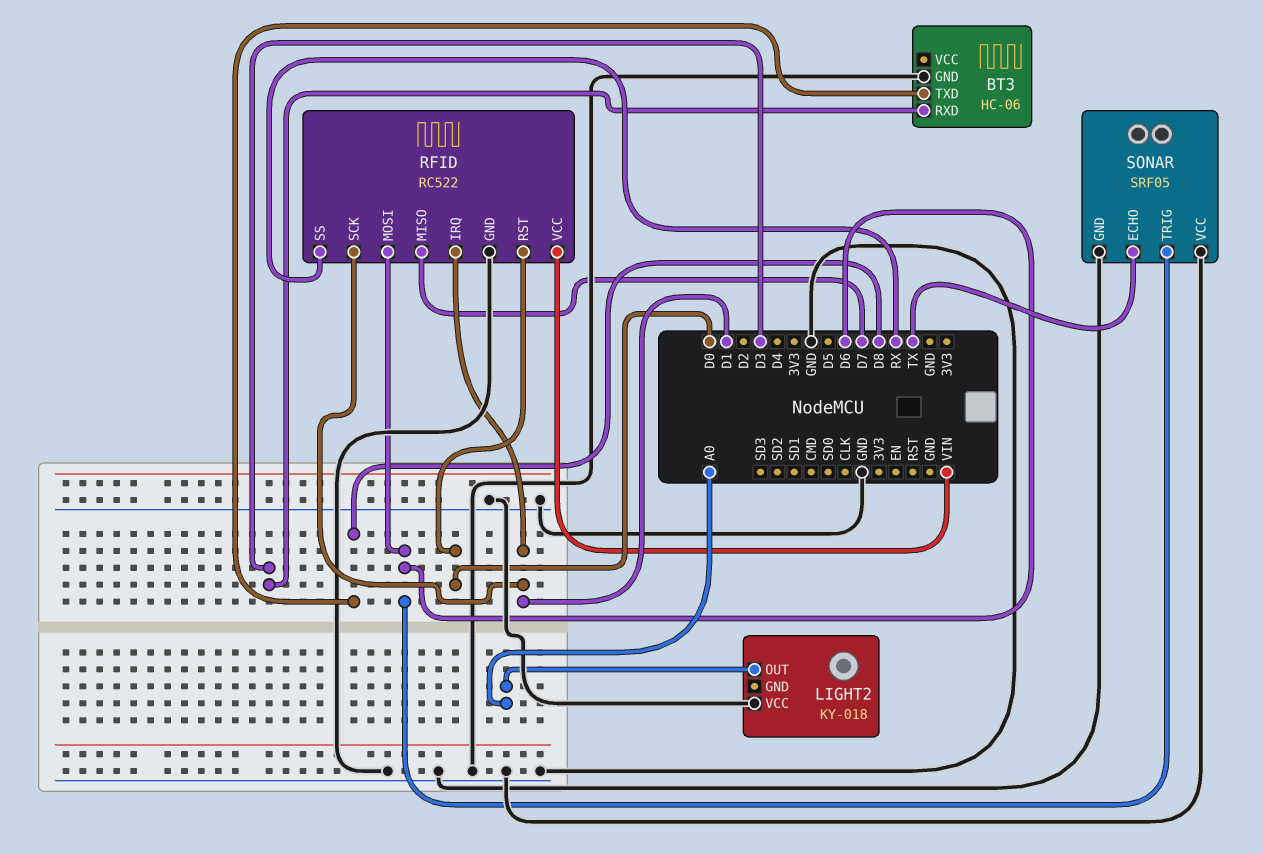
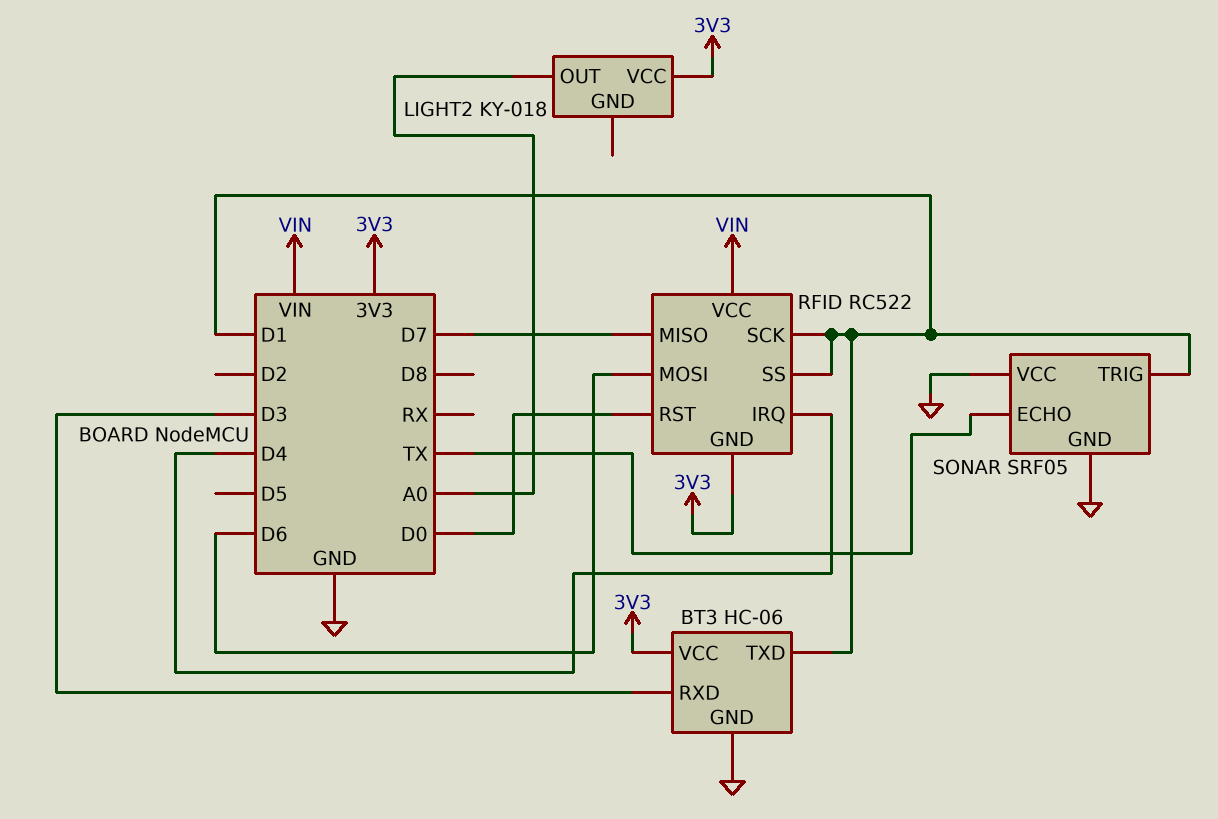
BT3 pin TXD: D8 -> D1
BT3 pin VCC: none -> 3V3
LIGHT2 pin VCC: GND -> 3V3
RFID pin GND: GND -> 3V3
RFID pin IRQ: D1 -> D4
RFID pin SS: RX -> D1
SONAR pin TRIG: D6 -> D1

